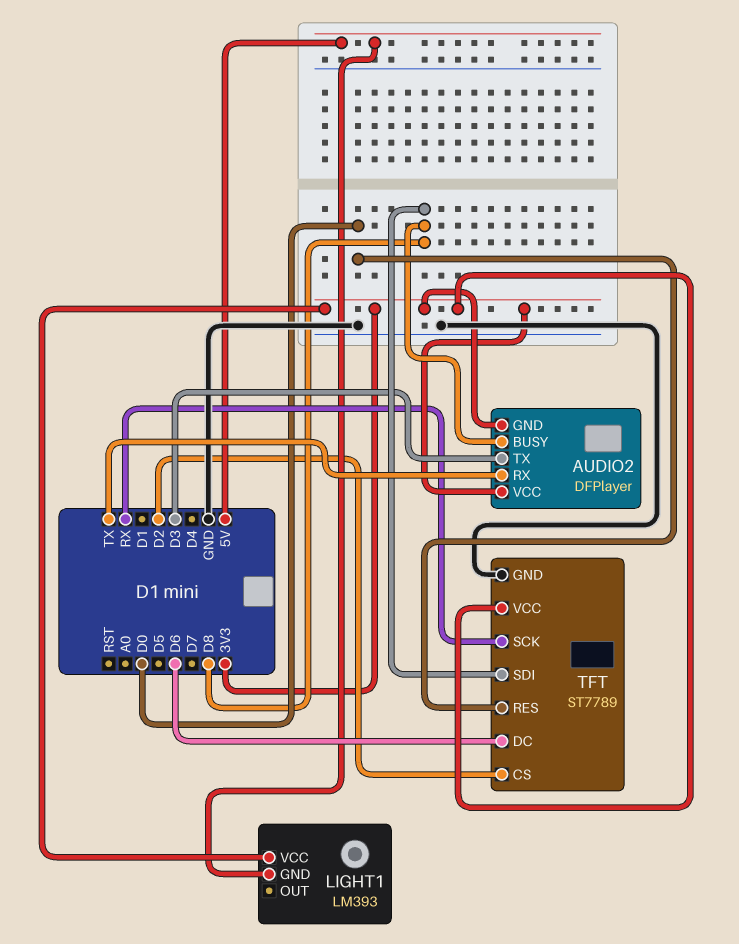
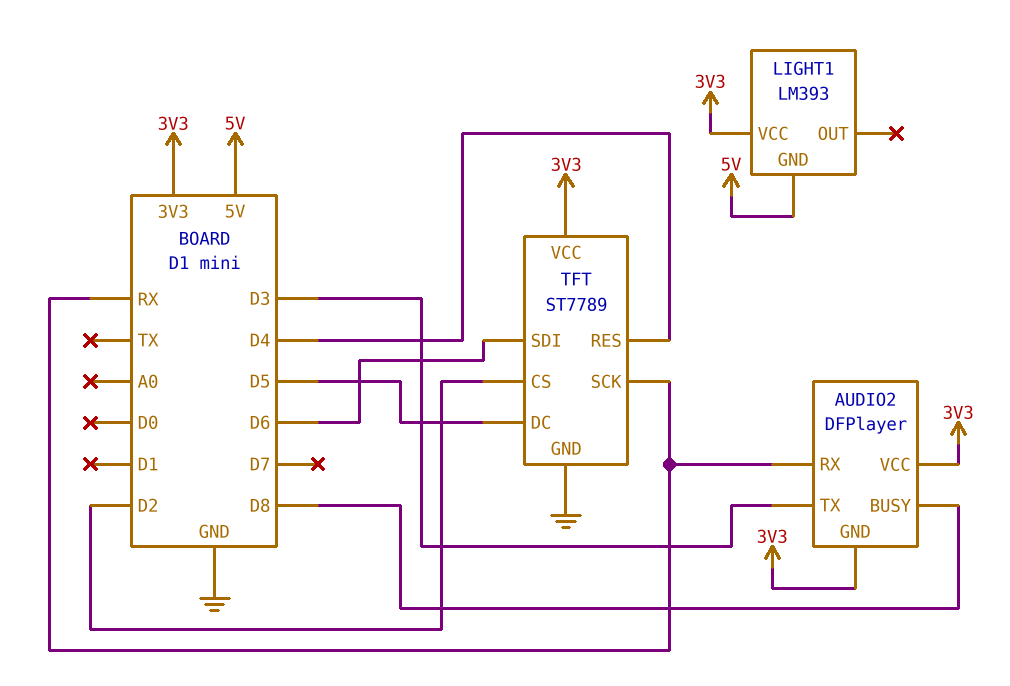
AUDIO2 pin RX: TX -> RX
TFT pin DC: D6 -> D5
TFT pin RES: D0 -> D4
TFT pin SDI: D8 -> D6

